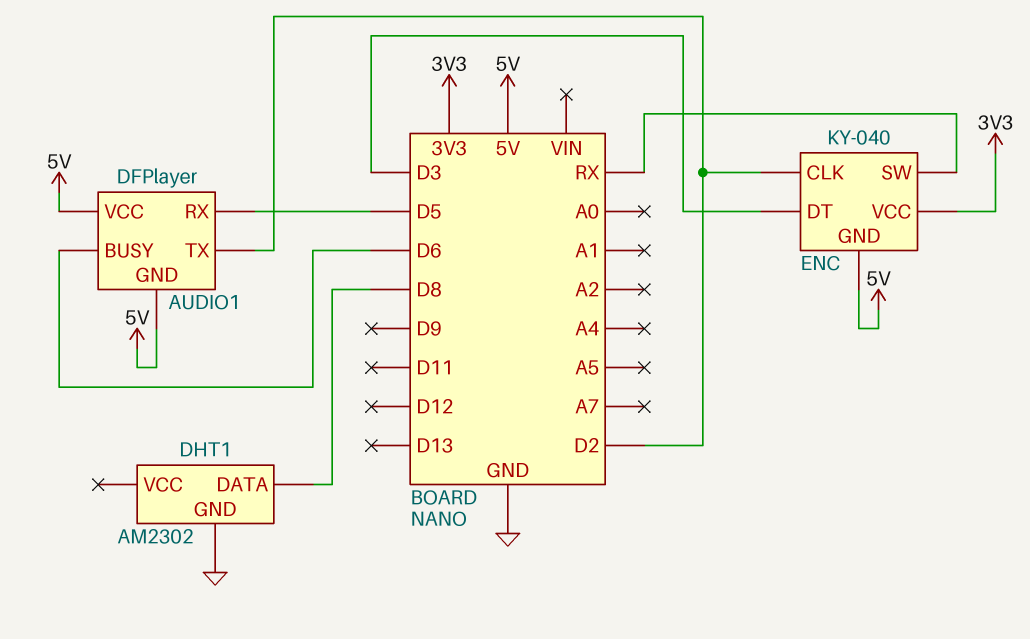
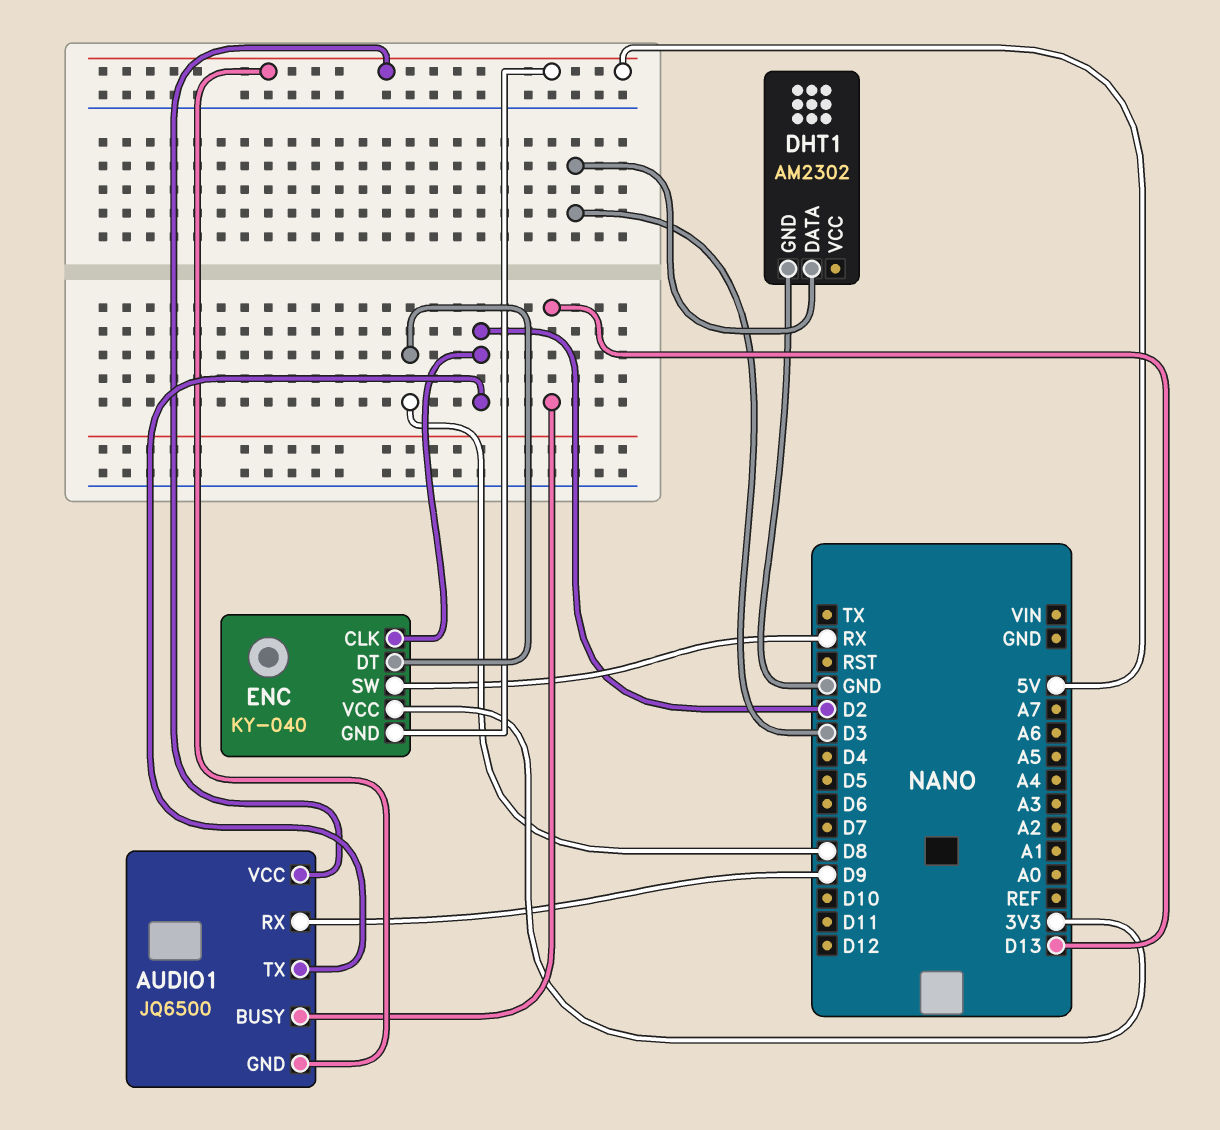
AUDIO1: DFPlayer -> JQ6500
AUDIO1 pin BUSY: D6 -> D13
AUDIO1 pin RX: D5 -> D9
DHT1 pin DATA: D8 -> D3
ENC pin DT: D3 -> D8

